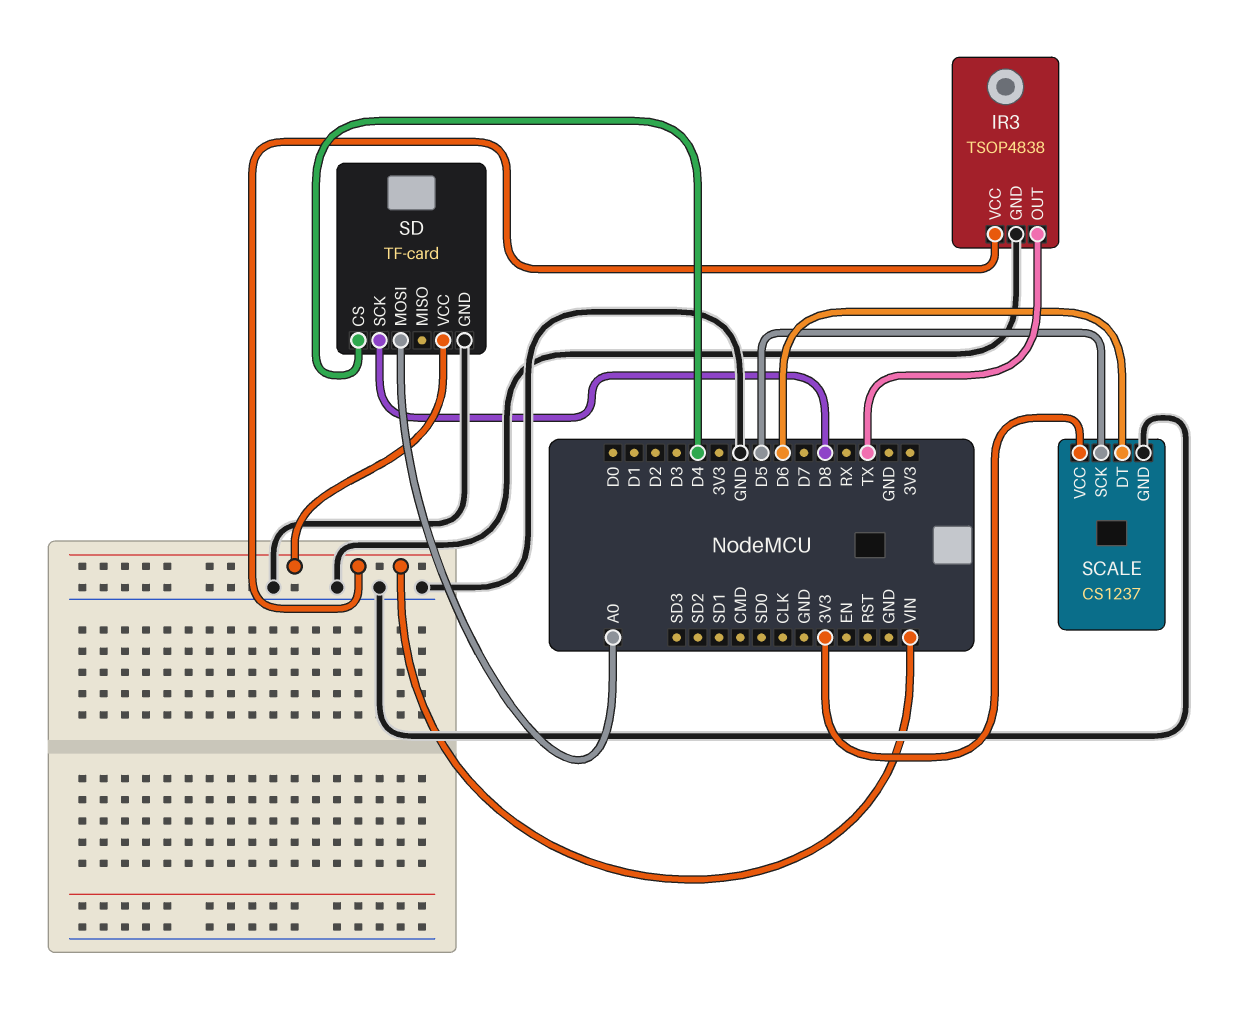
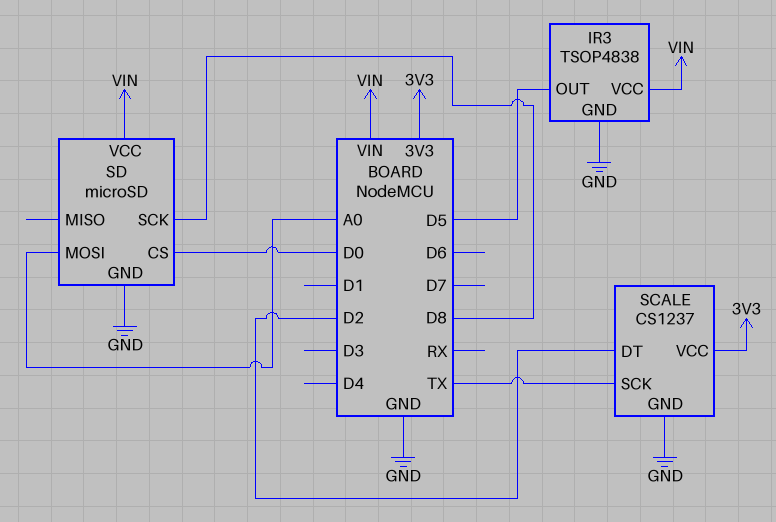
IR3 pin OUT: TX -> D5
SCALE pin DT: D6 -> D2
SCALE pin SCK: D5 -> TX
SD: TF-card -> microSD
SD pin CS: D4 -> D0

